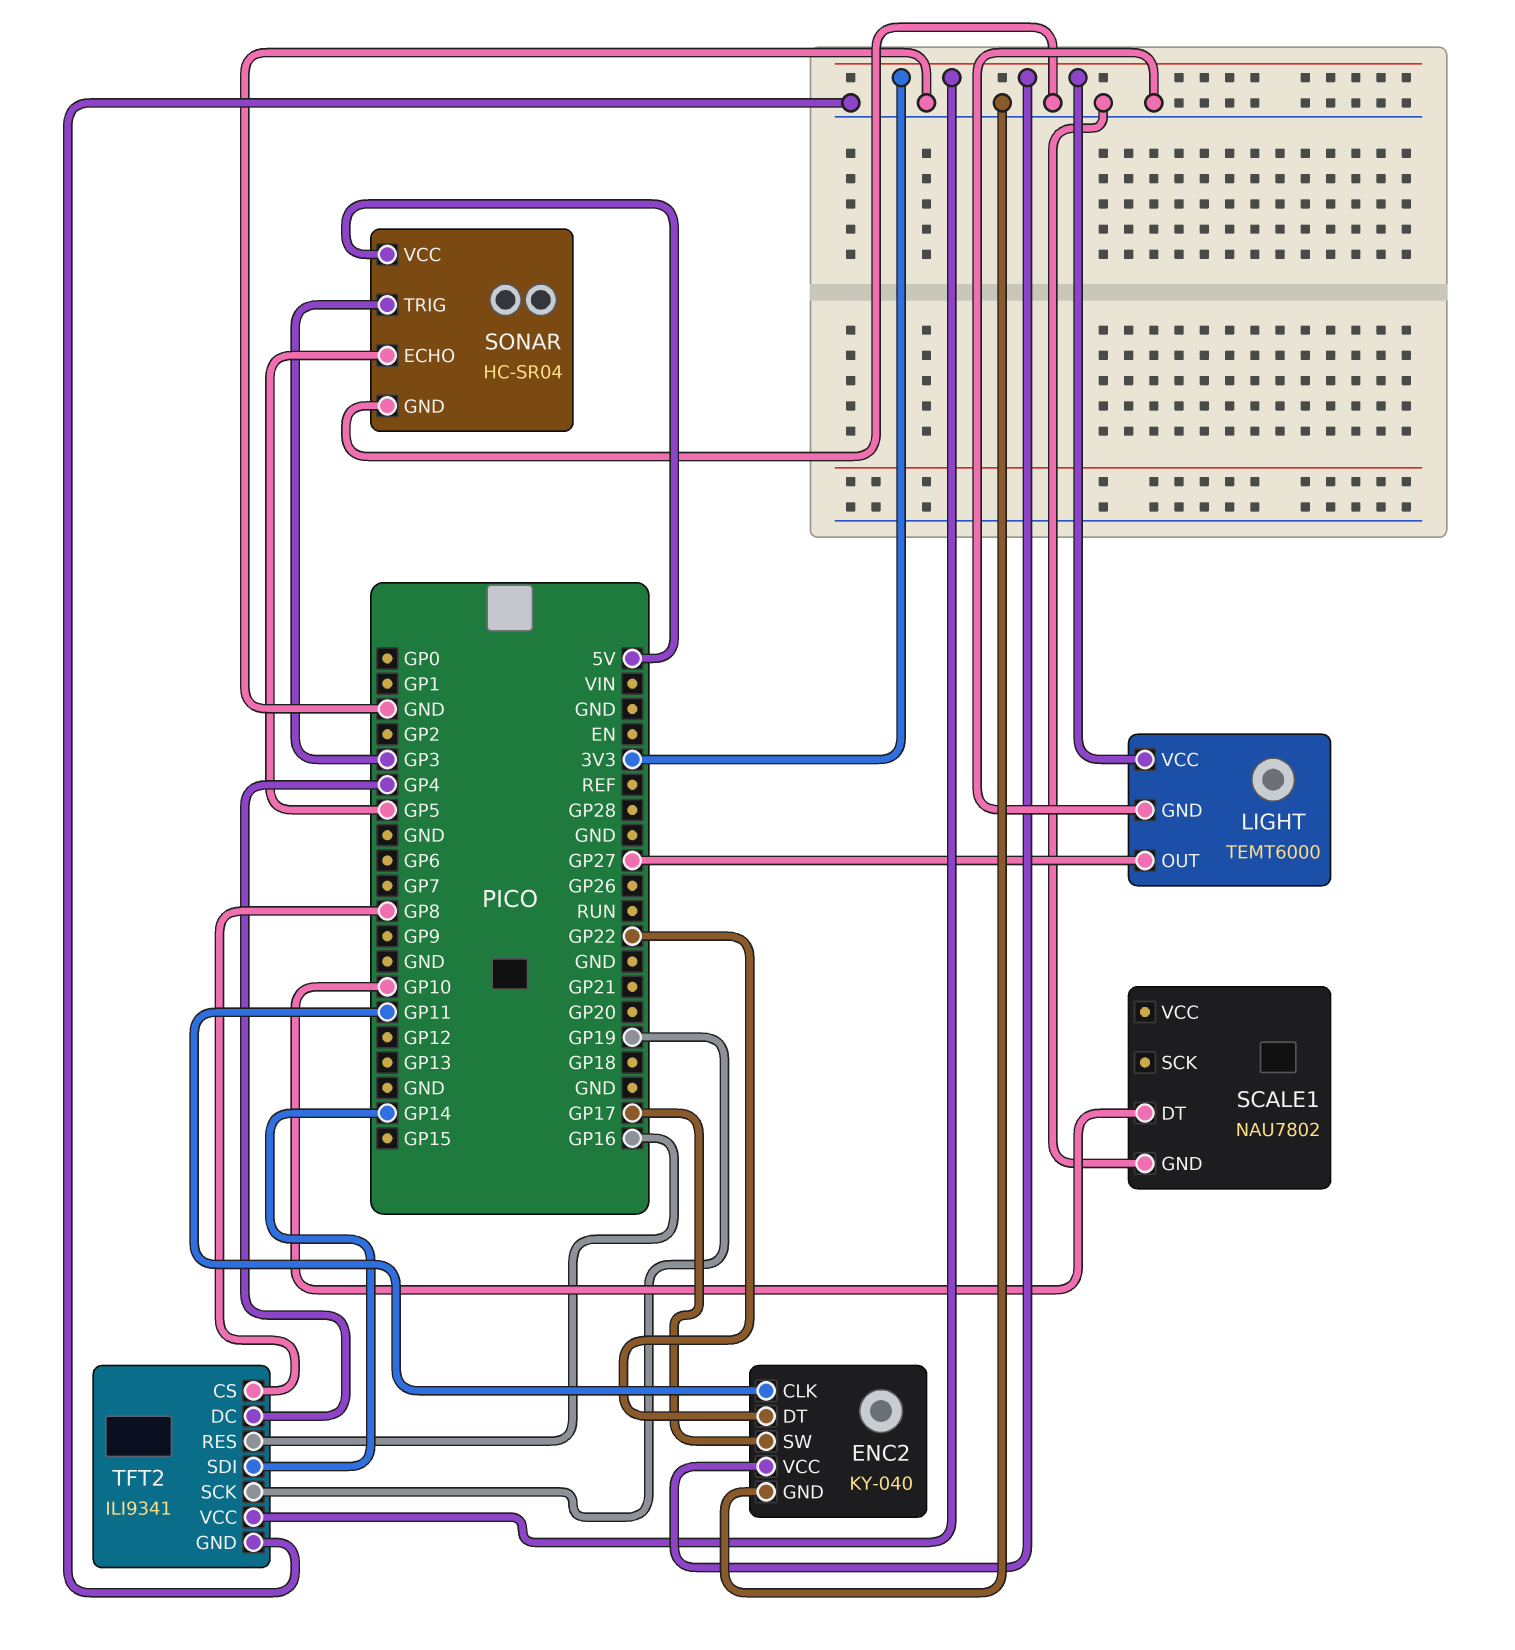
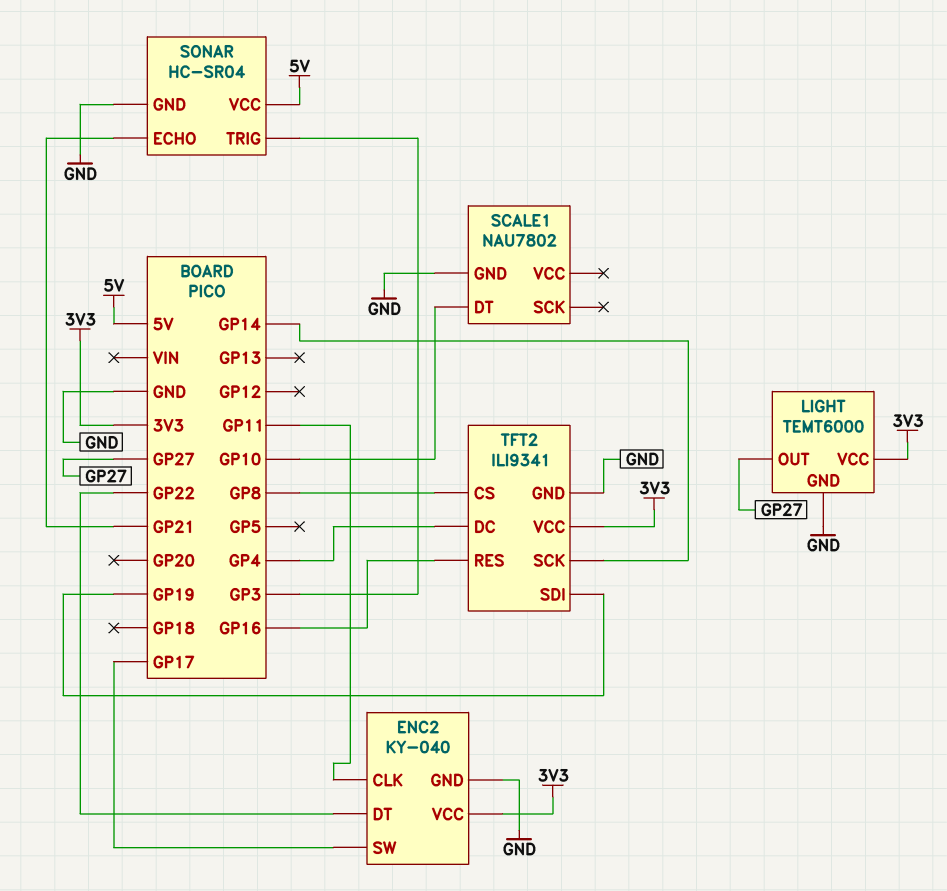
SONAR pin ECHO: GP5 -> GP21
TFT2 pin SCK: GP19 -> GP14
TFT2 pin SDI: GP14 -> GP19

